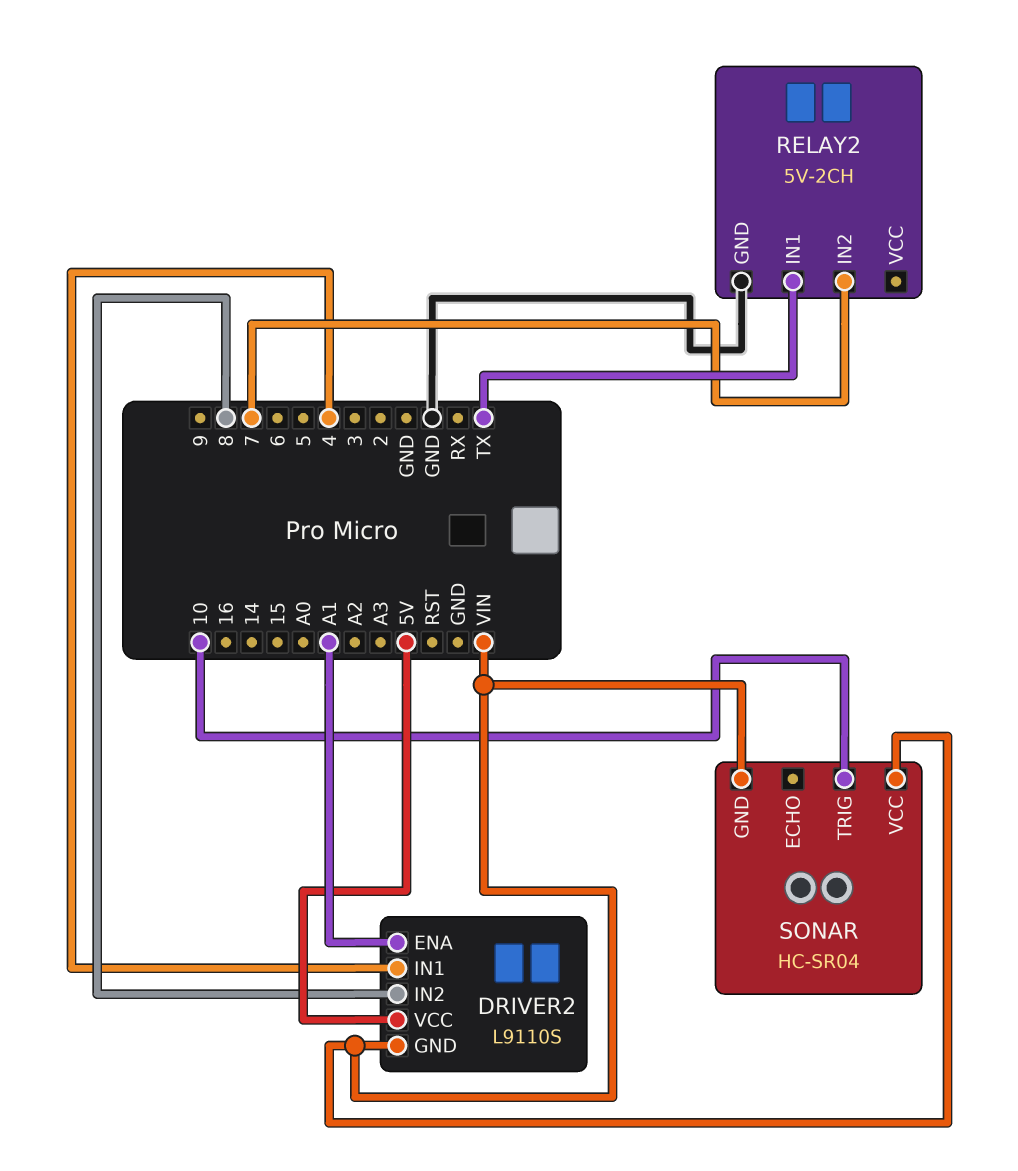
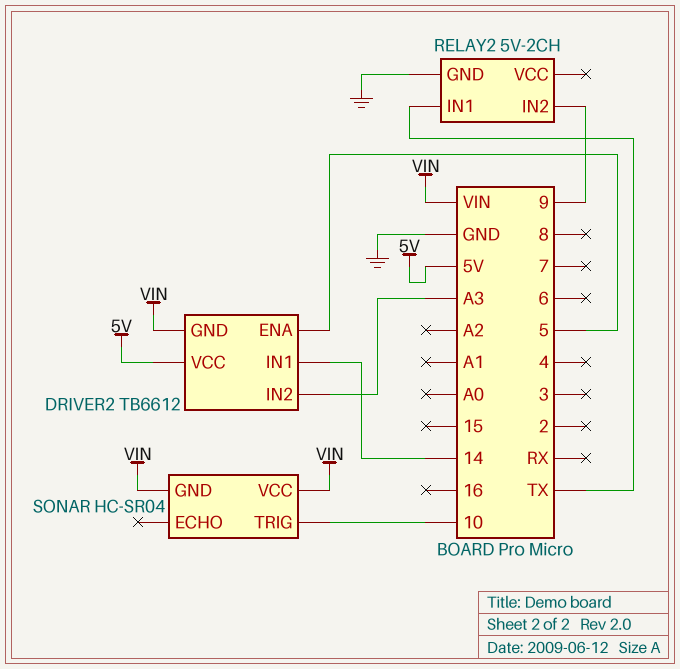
DRIVER2: L9110S -> TB6612
DRIVER2 pin ENA: A1 -> 5
DRIVER2 pin IN1: 4 -> 14
DRIVER2 pin IN2: 8 -> A3
RELAY2 pin IN2: 7 -> 9

